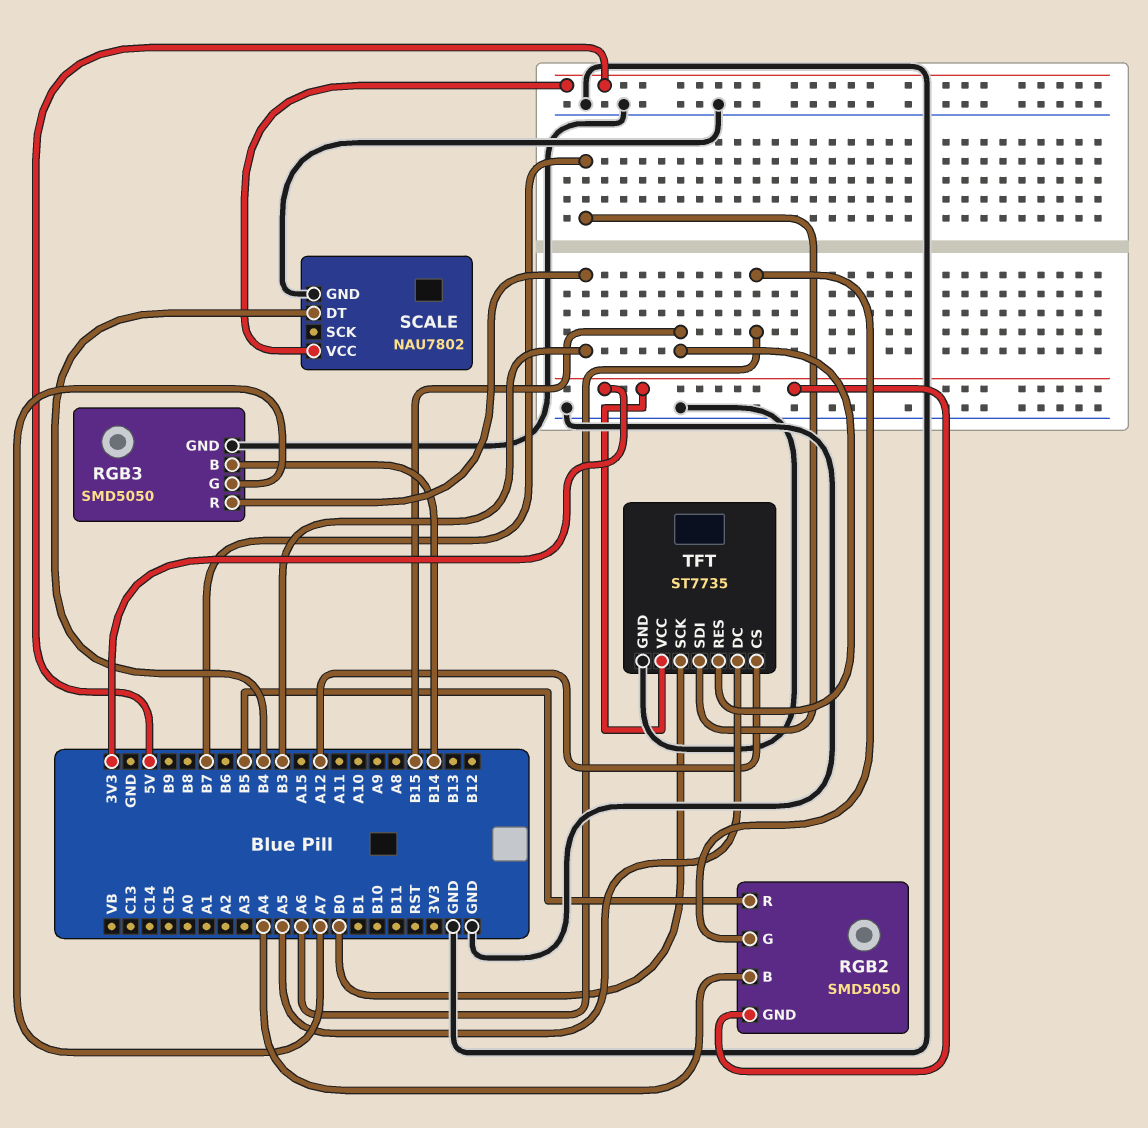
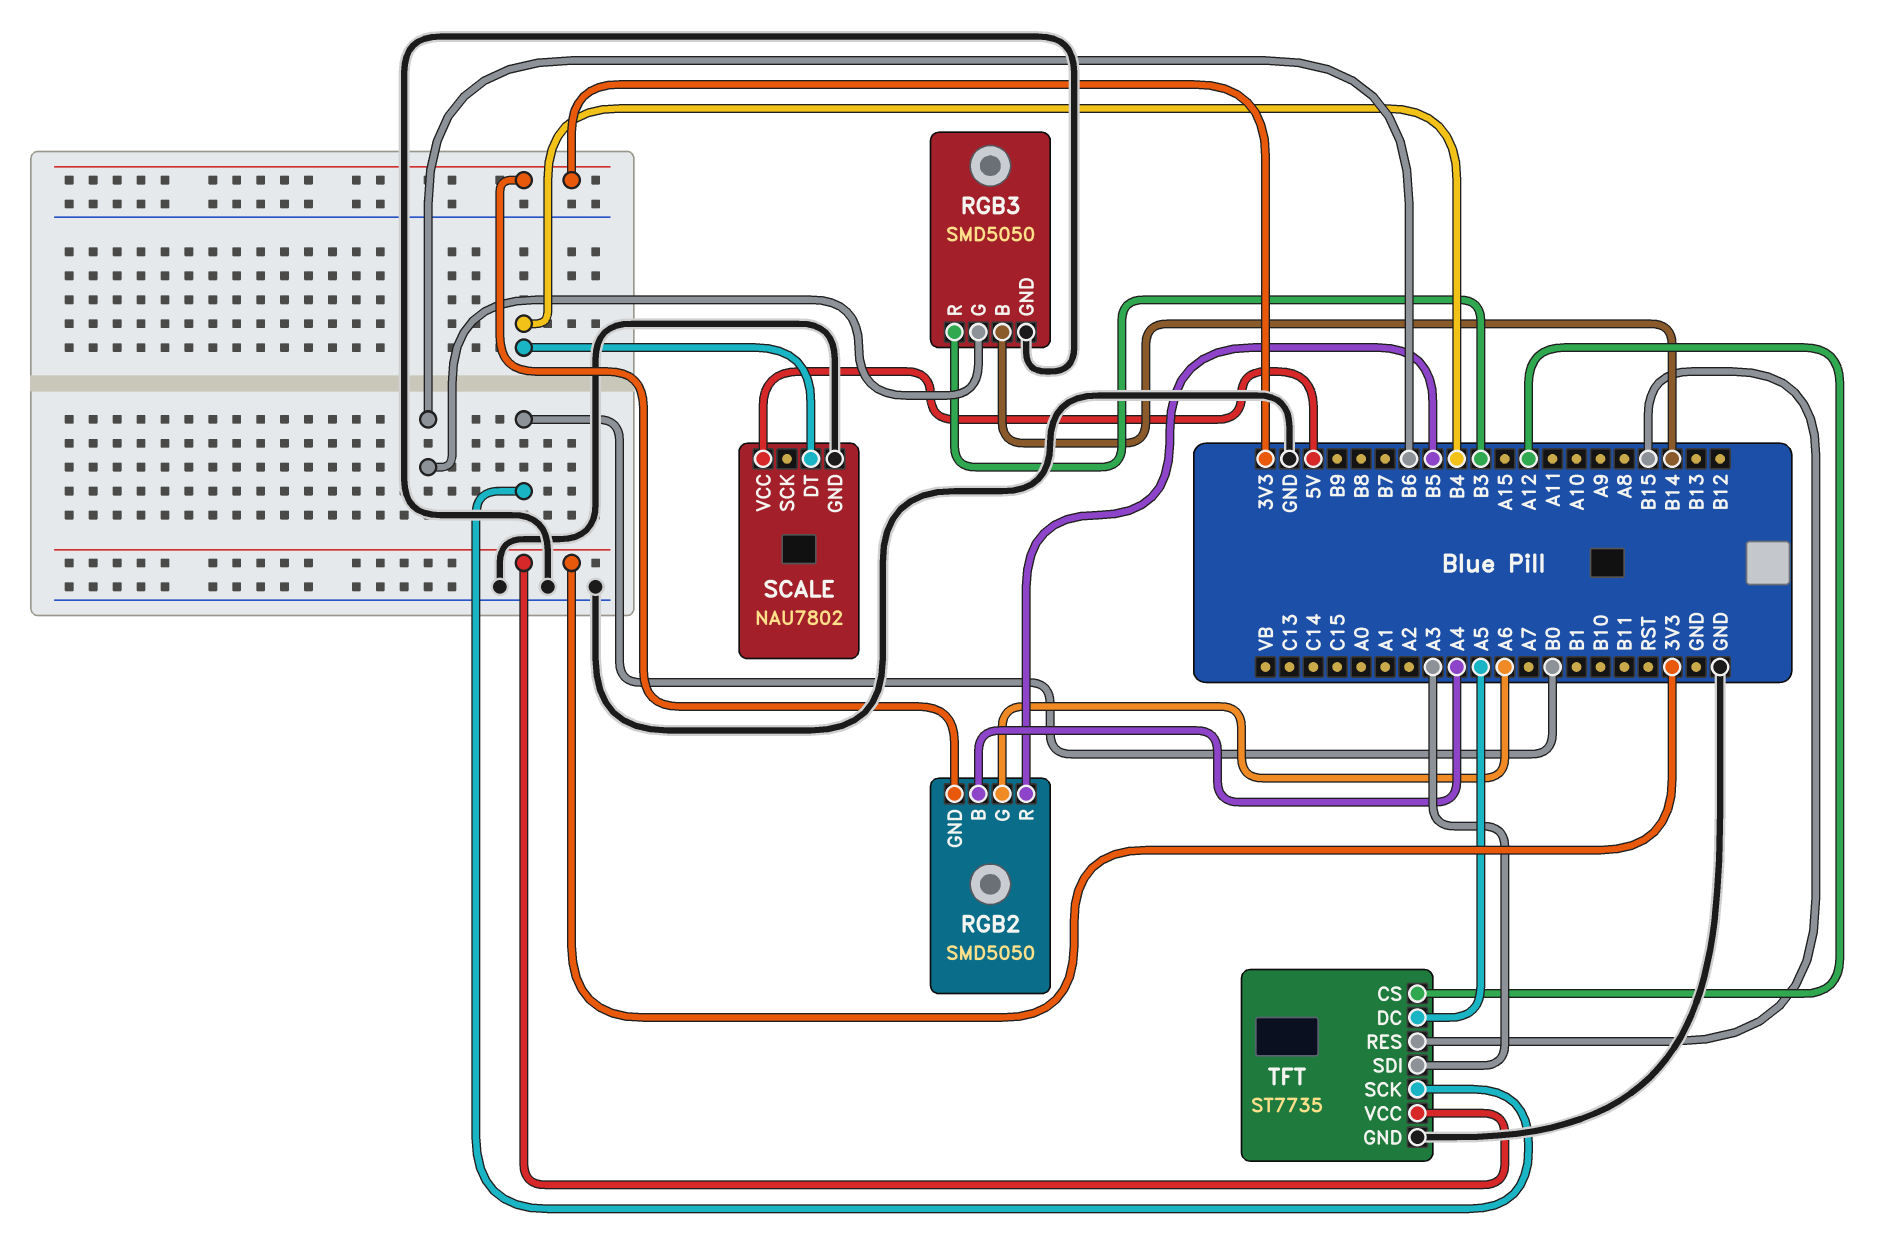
RGB3 pin G: A7 -> B6
TFT pin SDI: B7 -> A3

